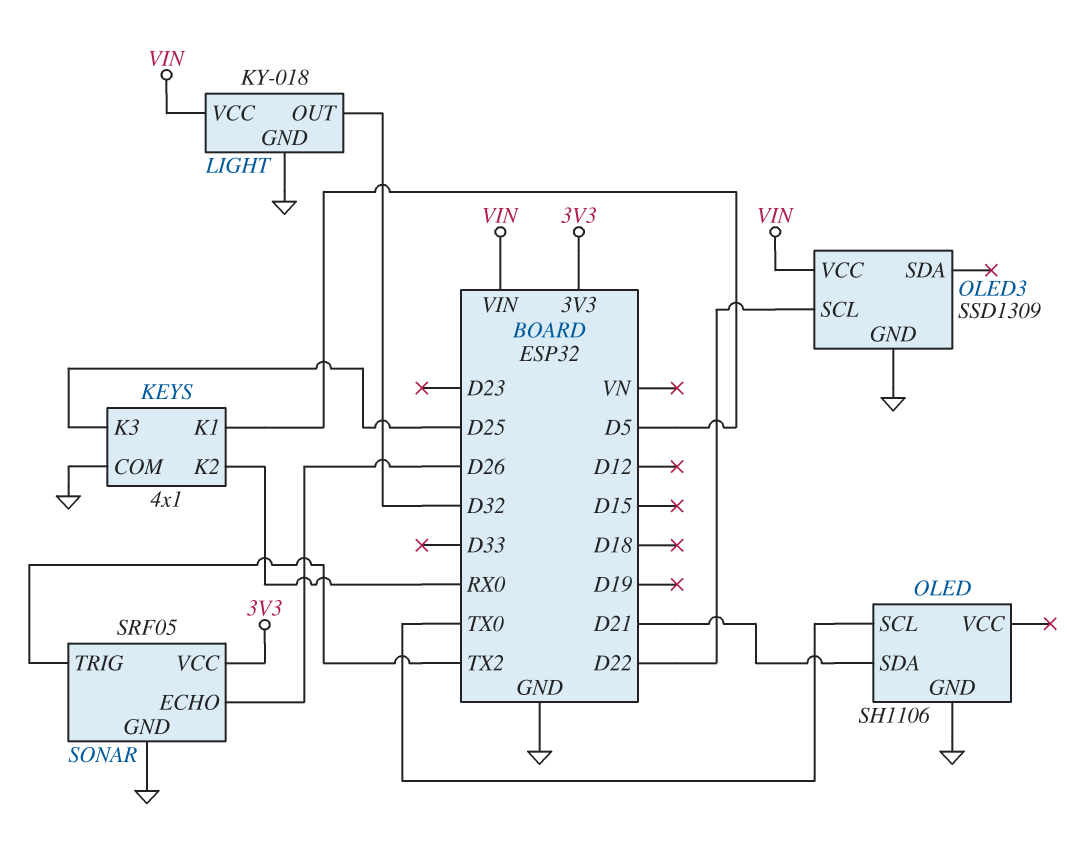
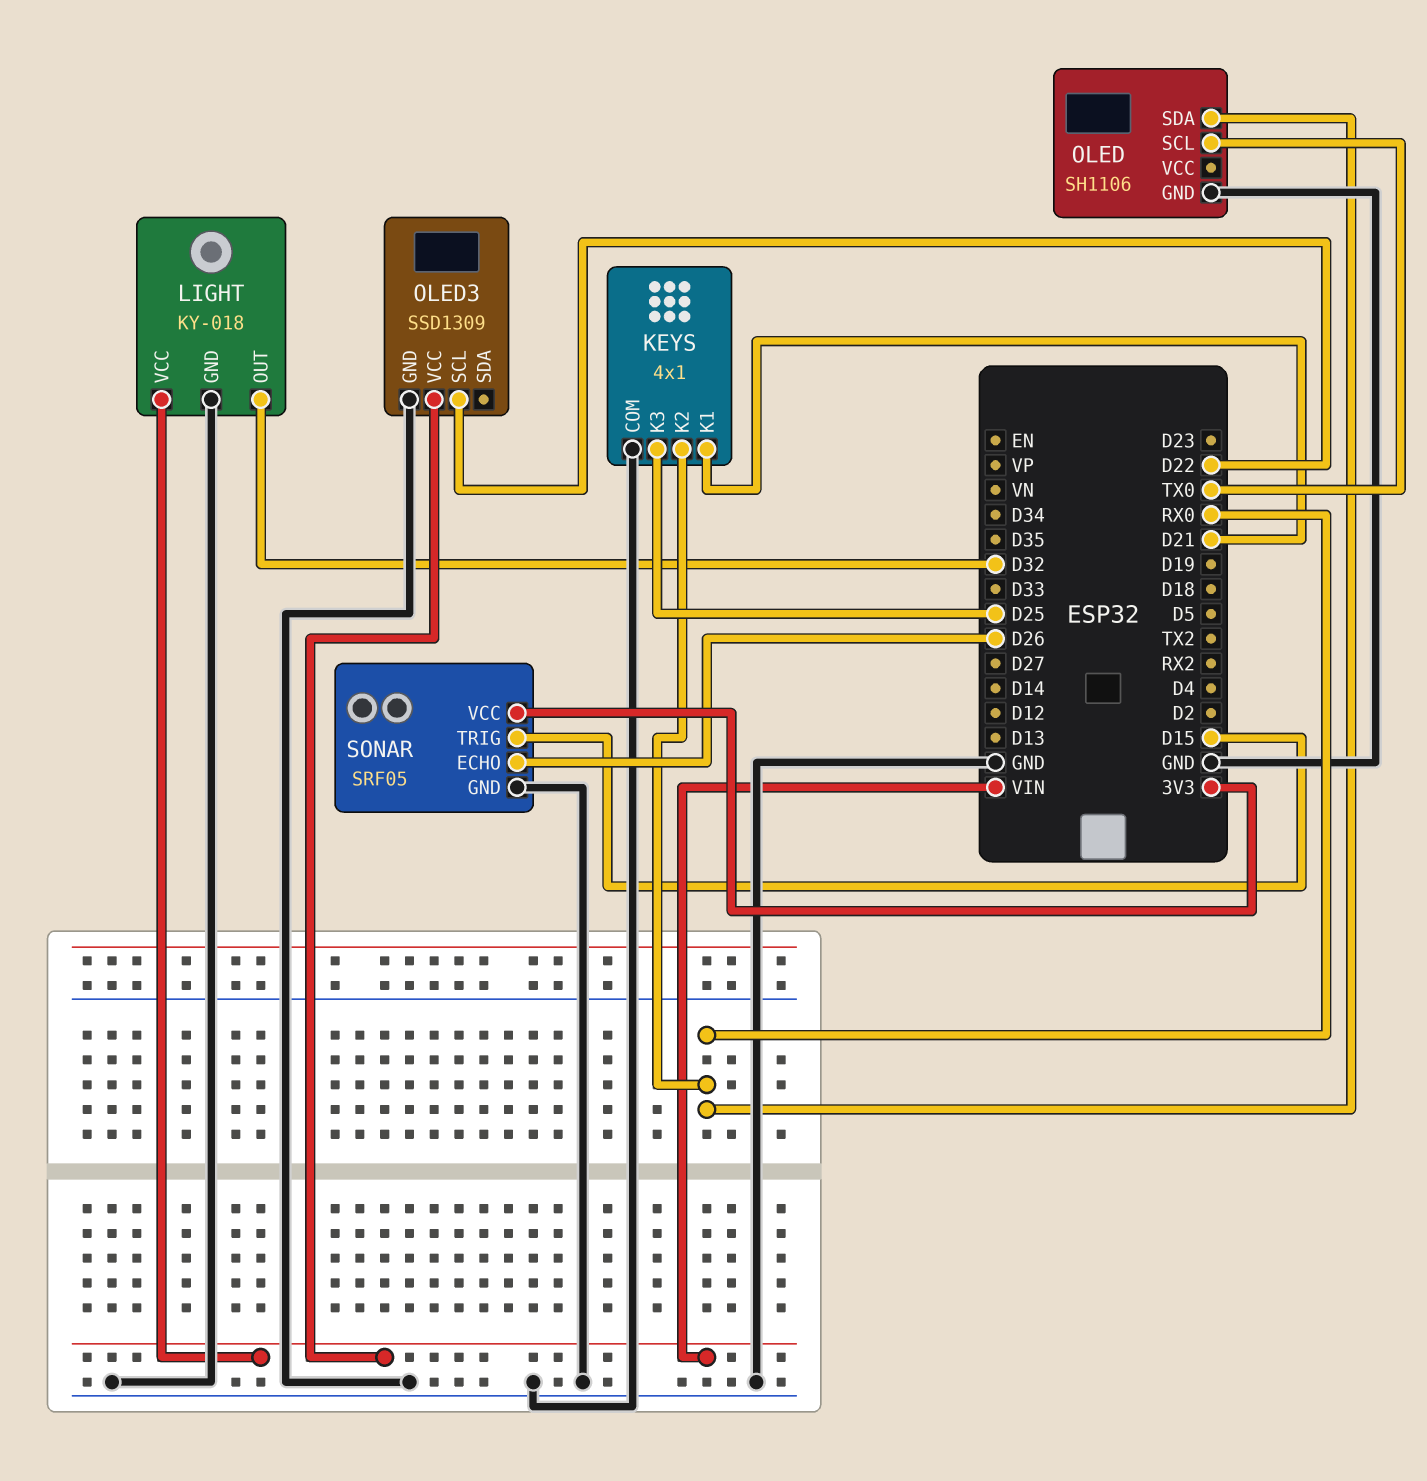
KEYS pin K1: D5 -> D21
OLED pin SDA: D21 -> RX0
SONAR pin TRIG: TX2 -> D15

